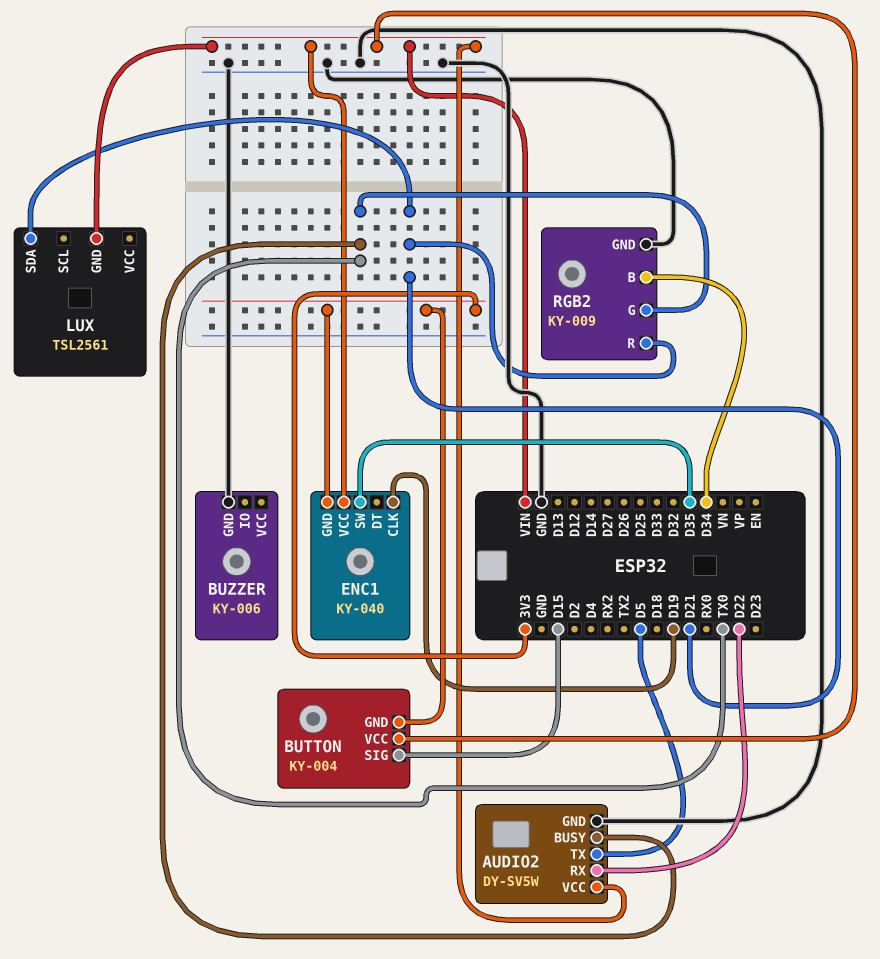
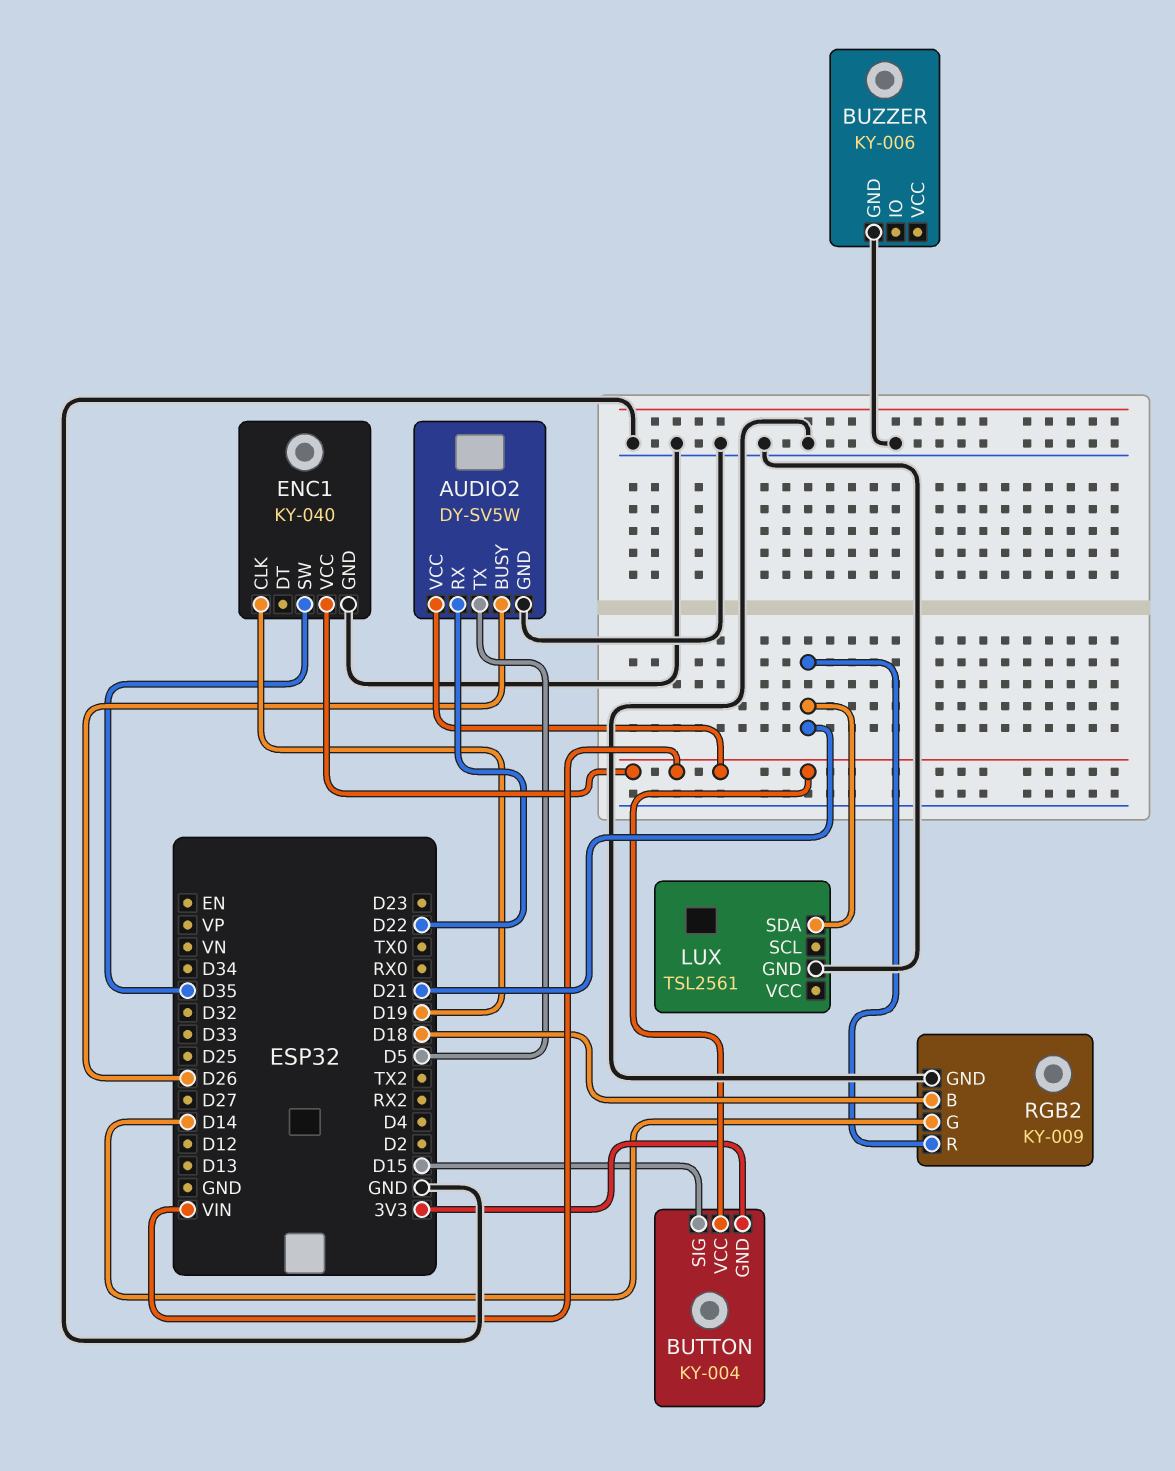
AUDIO2 pin BUSY: TX0 -> D26
ENC1 pin GND: 3V3 -> GND
LUX pin GND: VIN -> GND
RGB2 pin B: D34 -> D18
RGB2 pin G: TX0 -> D14

